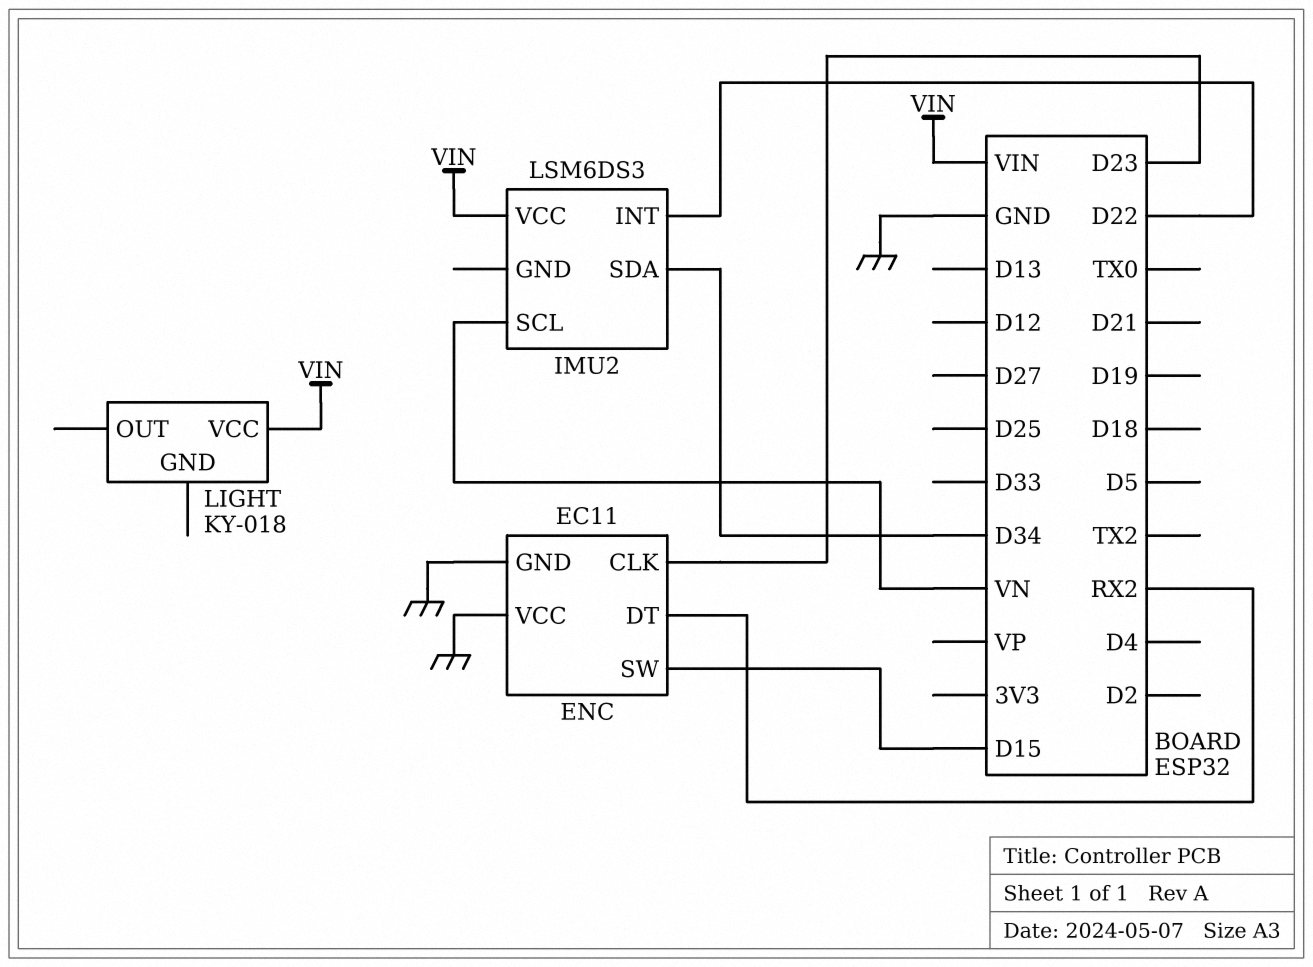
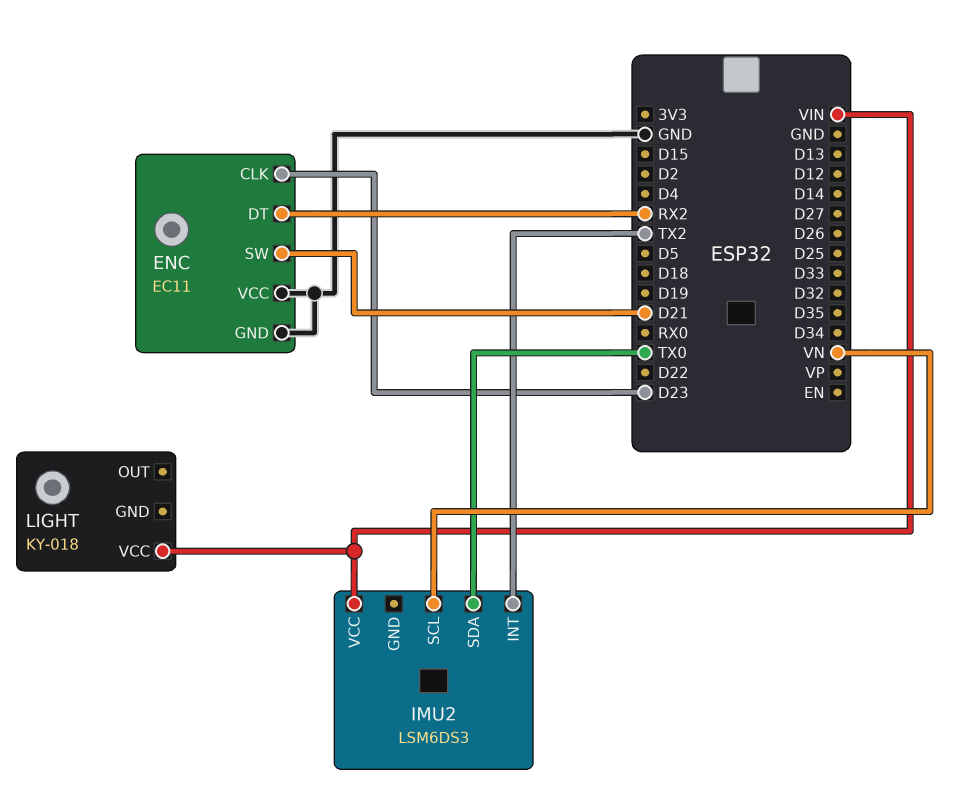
ENC pin SW: D15 -> D21
IMU2 pin INT: D22 -> TX2
IMU2 pin SDA: D34 -> TX0

